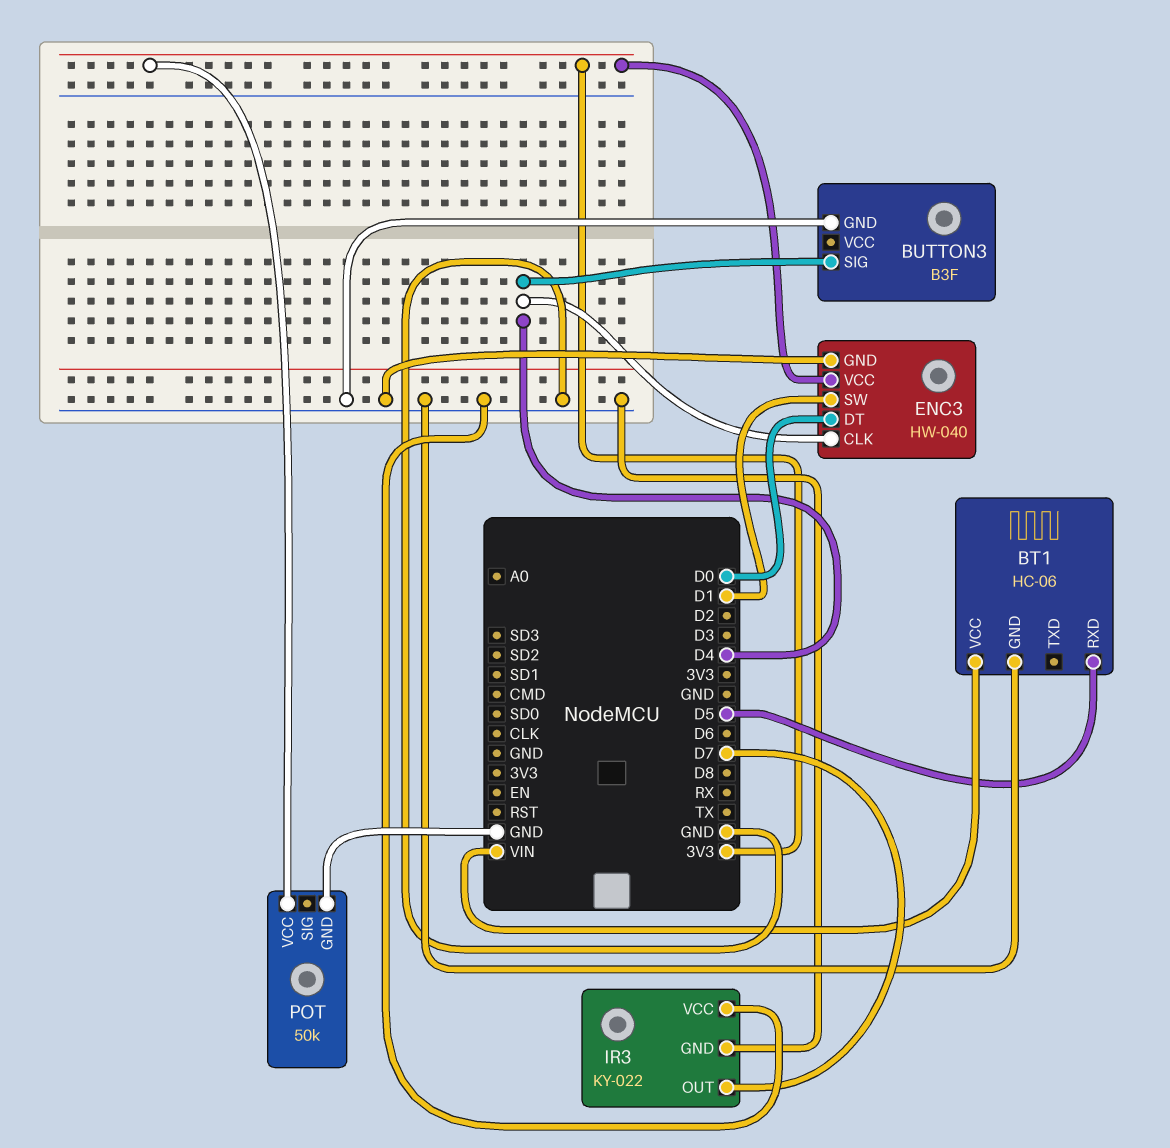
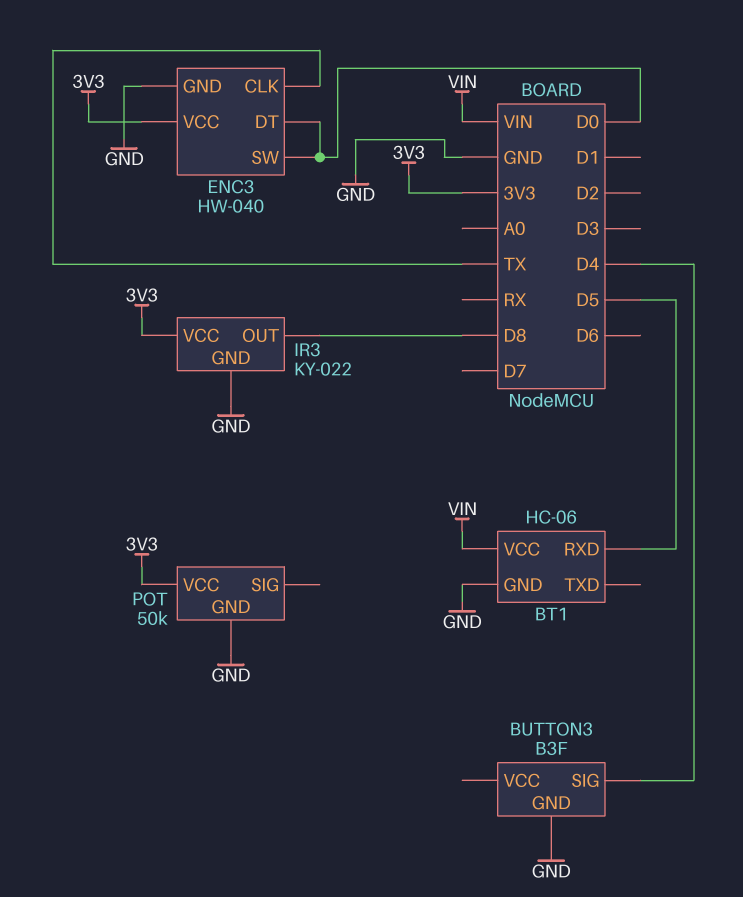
ENC3 pin CLK: D4 -> TX
ENC3 pin SW: D1 -> D0
IR3 pin OUT: D7 -> D8
IR3 pin VCC: GND -> 3V3

